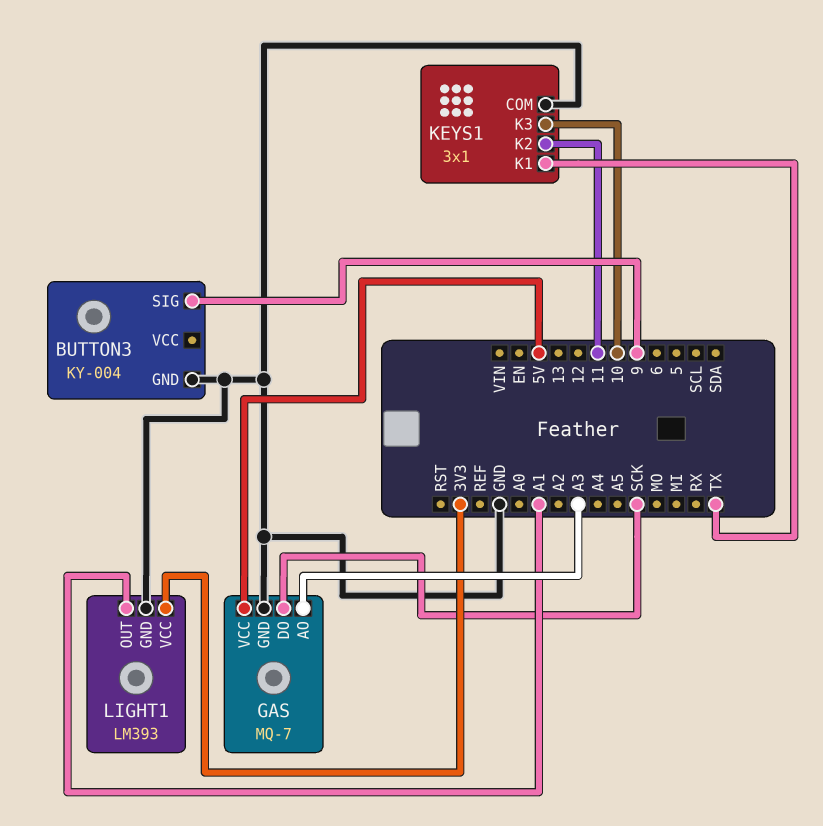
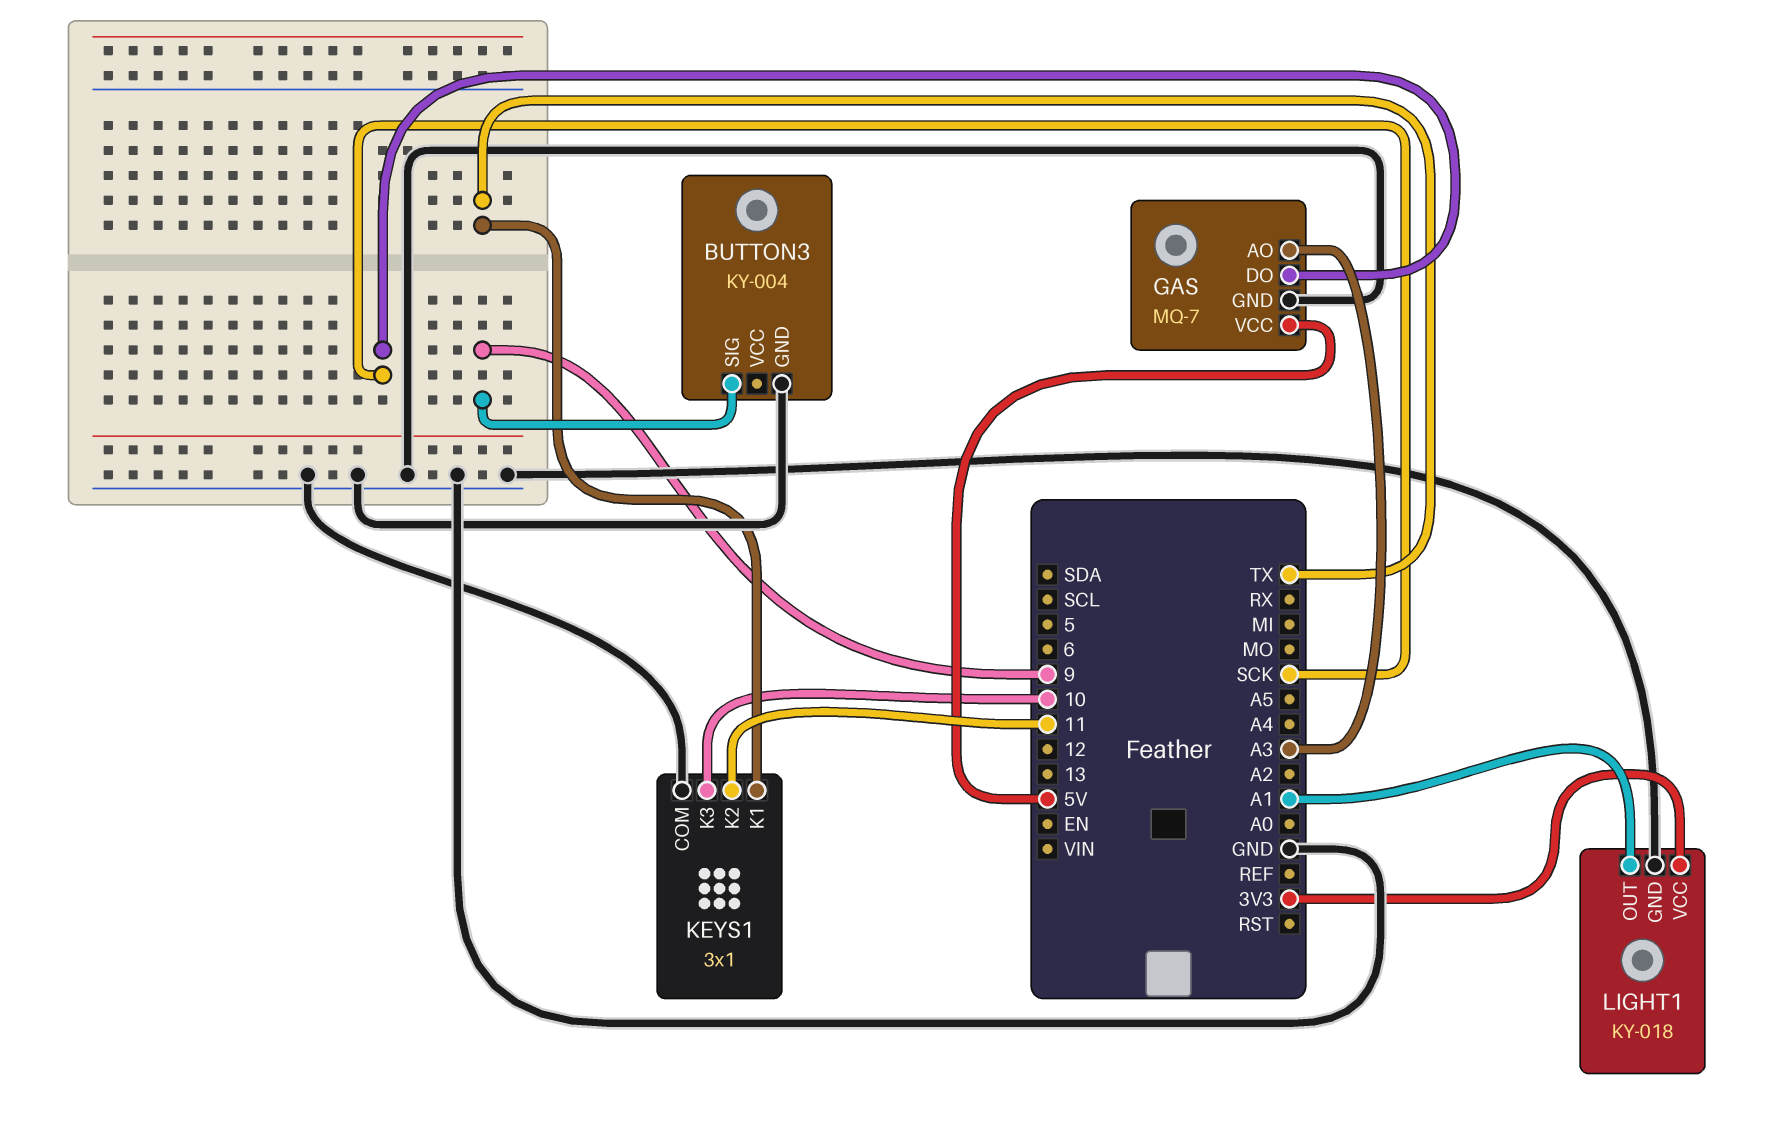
LIGHT1: LM393 -> KY-018

